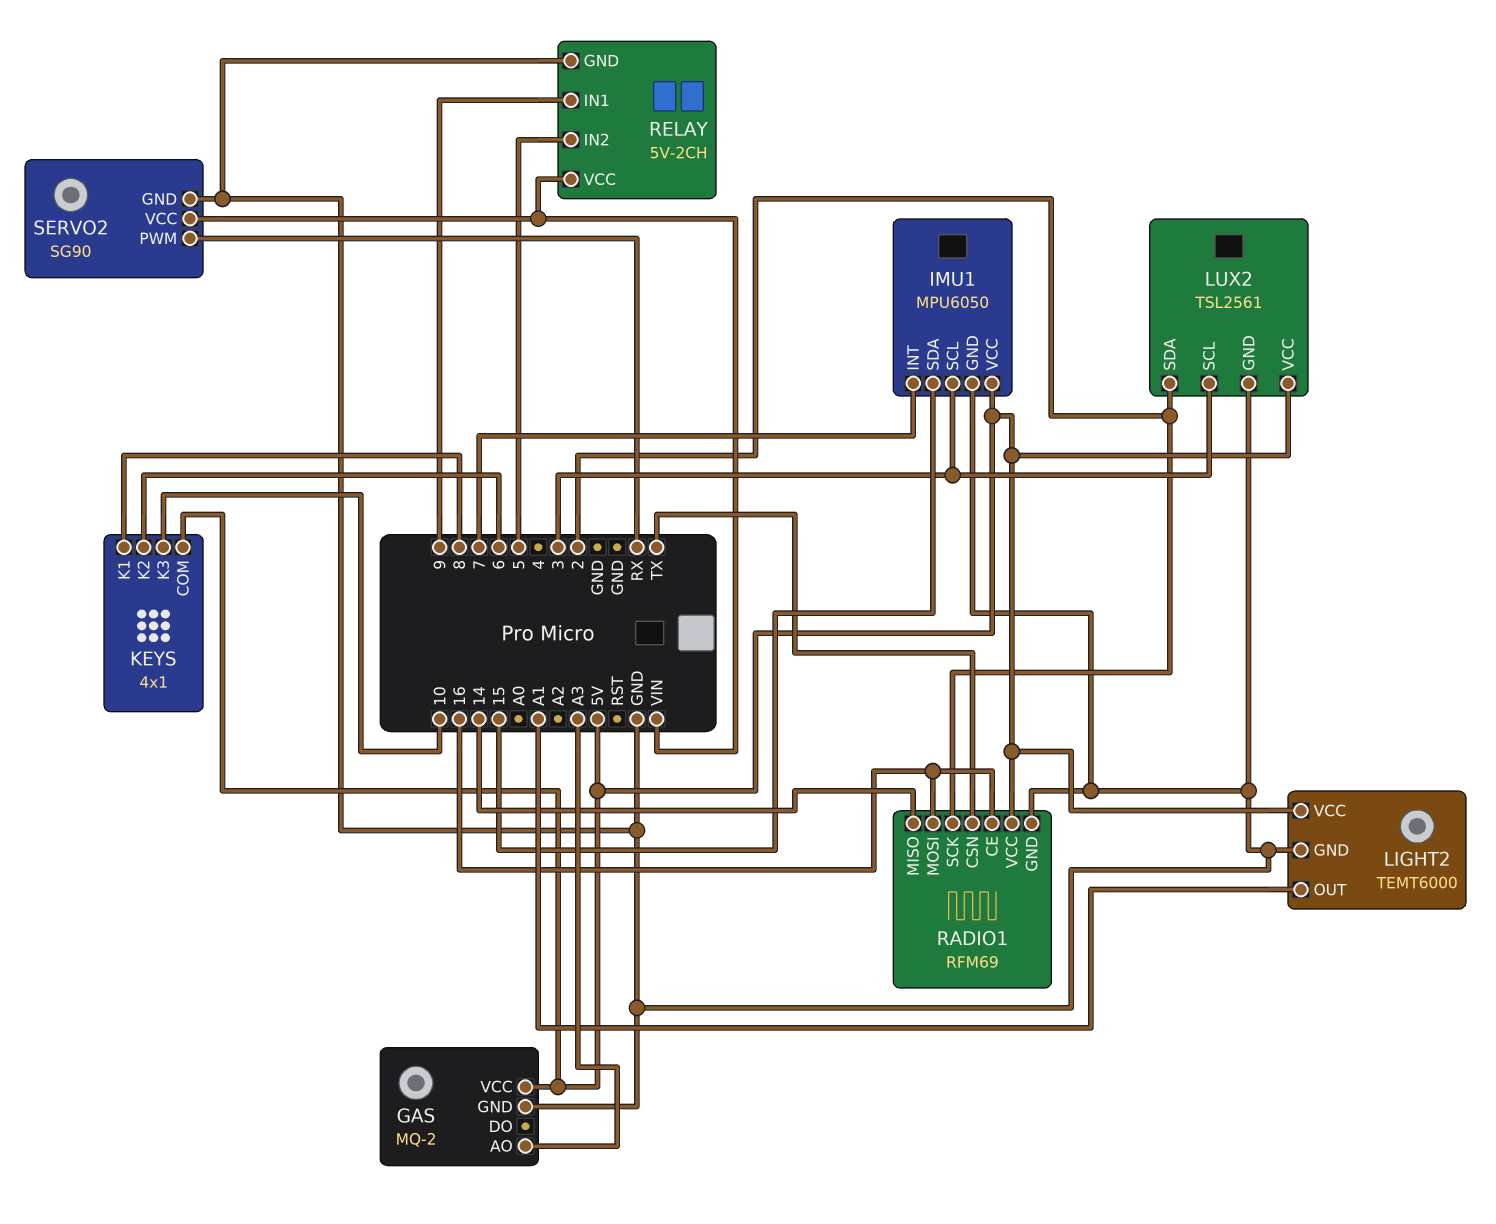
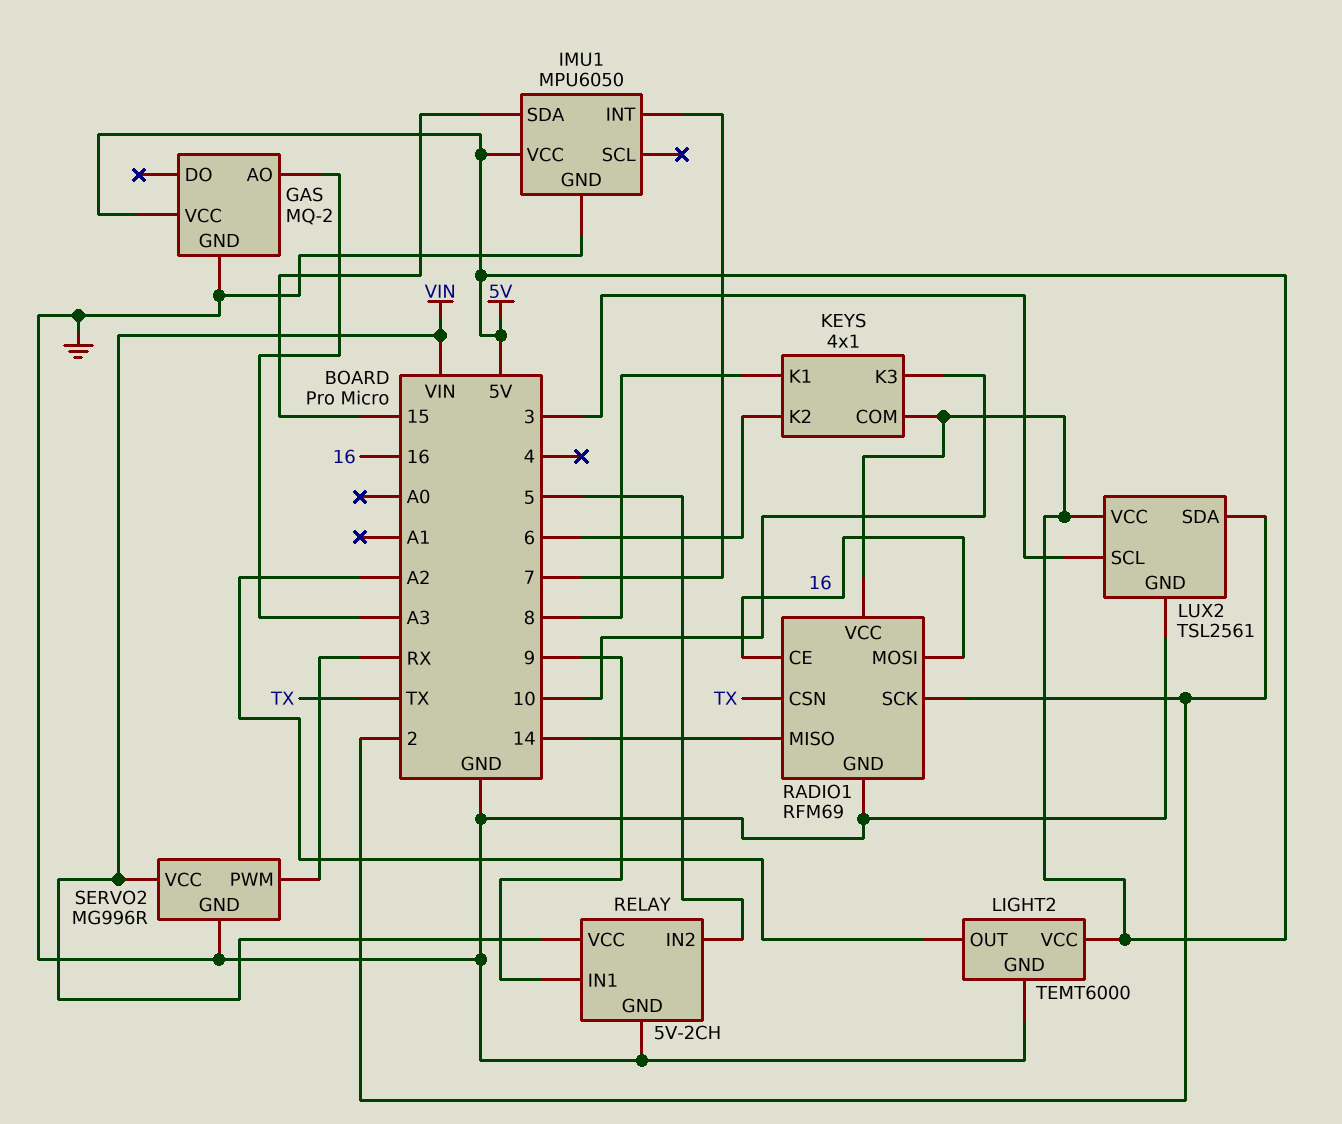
IMU1 pin SCL: 3 -> none
LIGHT2 pin OUT: A1 -> A2
SERVO2: SG90 -> MG996R

